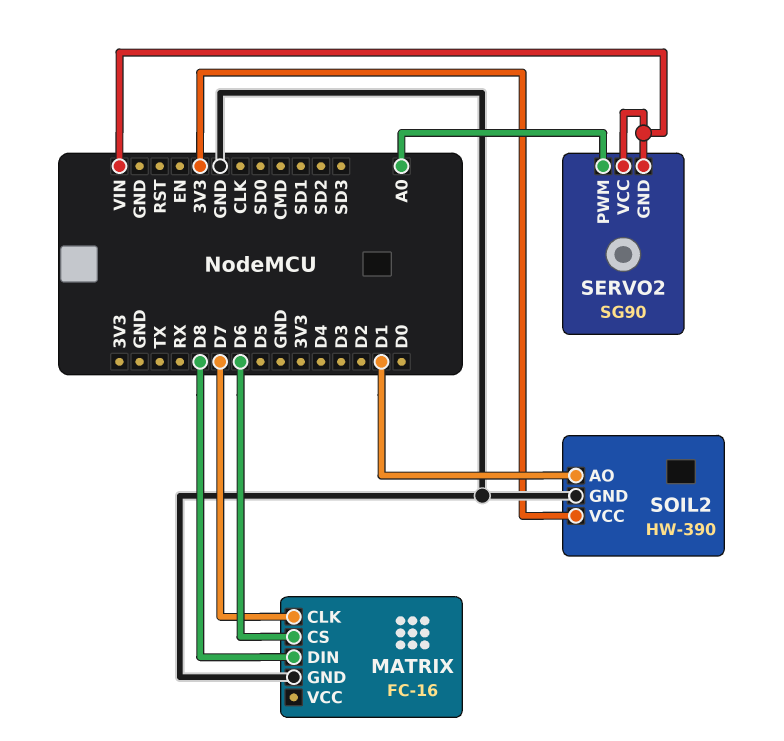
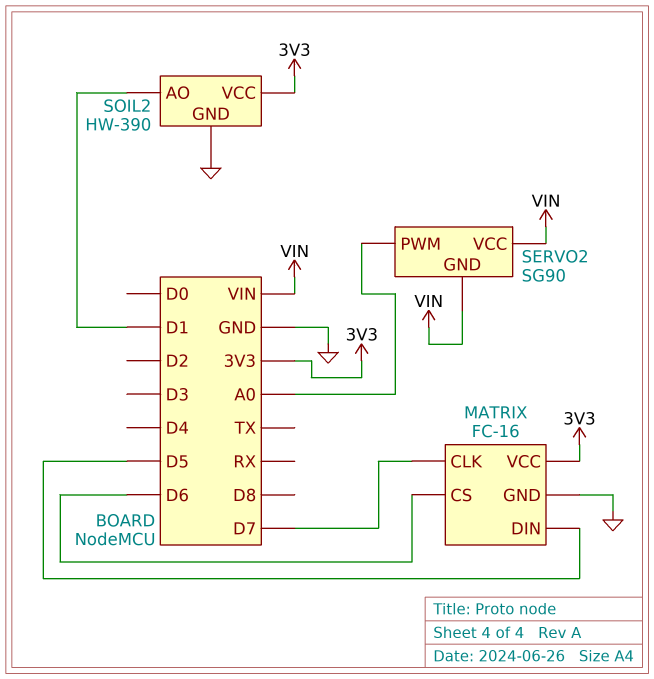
MATRIX pin DIN: D8 -> D5
MATRIX pin VCC: none -> 3V3

